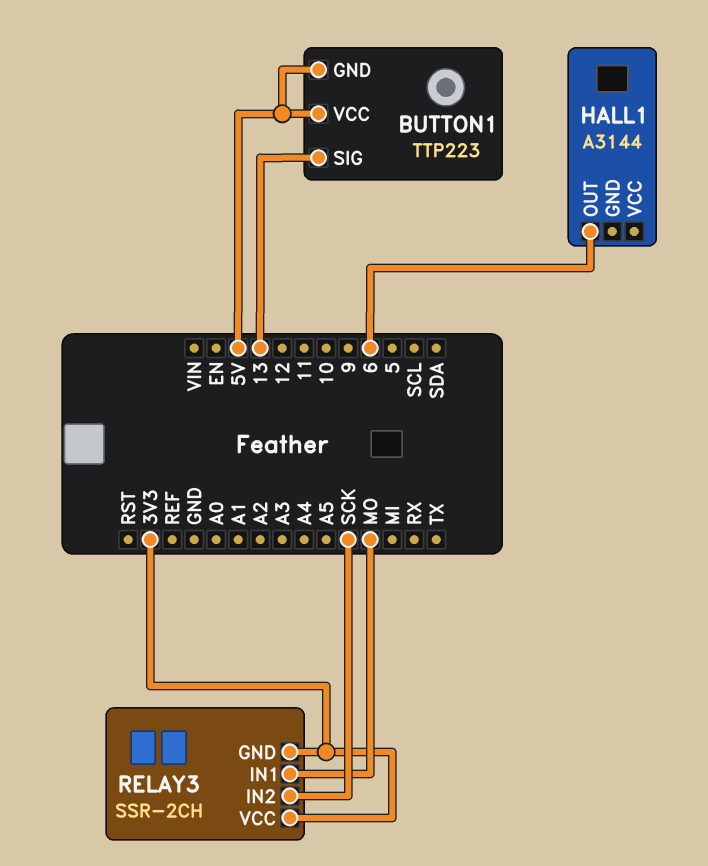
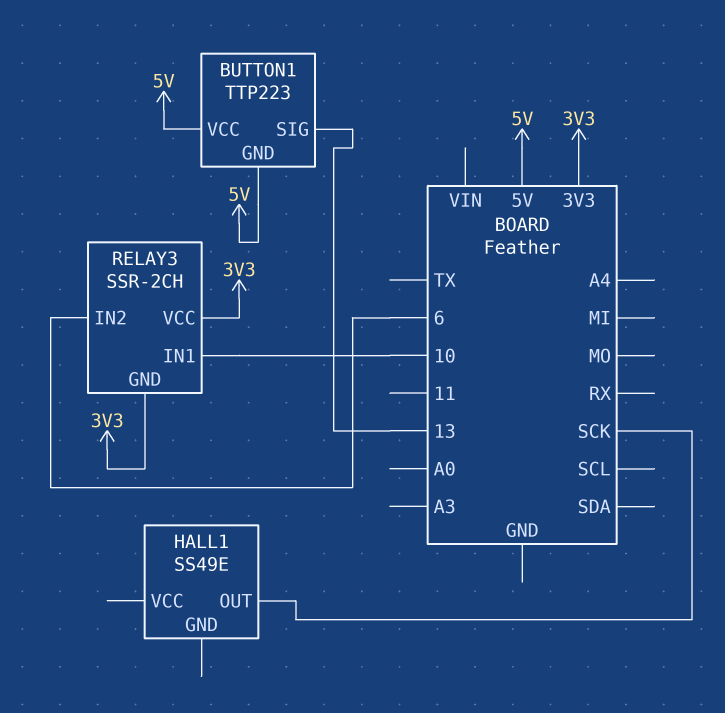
HALL1: A3144 -> SS49E
HALL1 pin OUT: 6 -> SCK
RELAY3 pin IN1: MO -> 10
RELAY3 pin IN2: SCK -> 6

